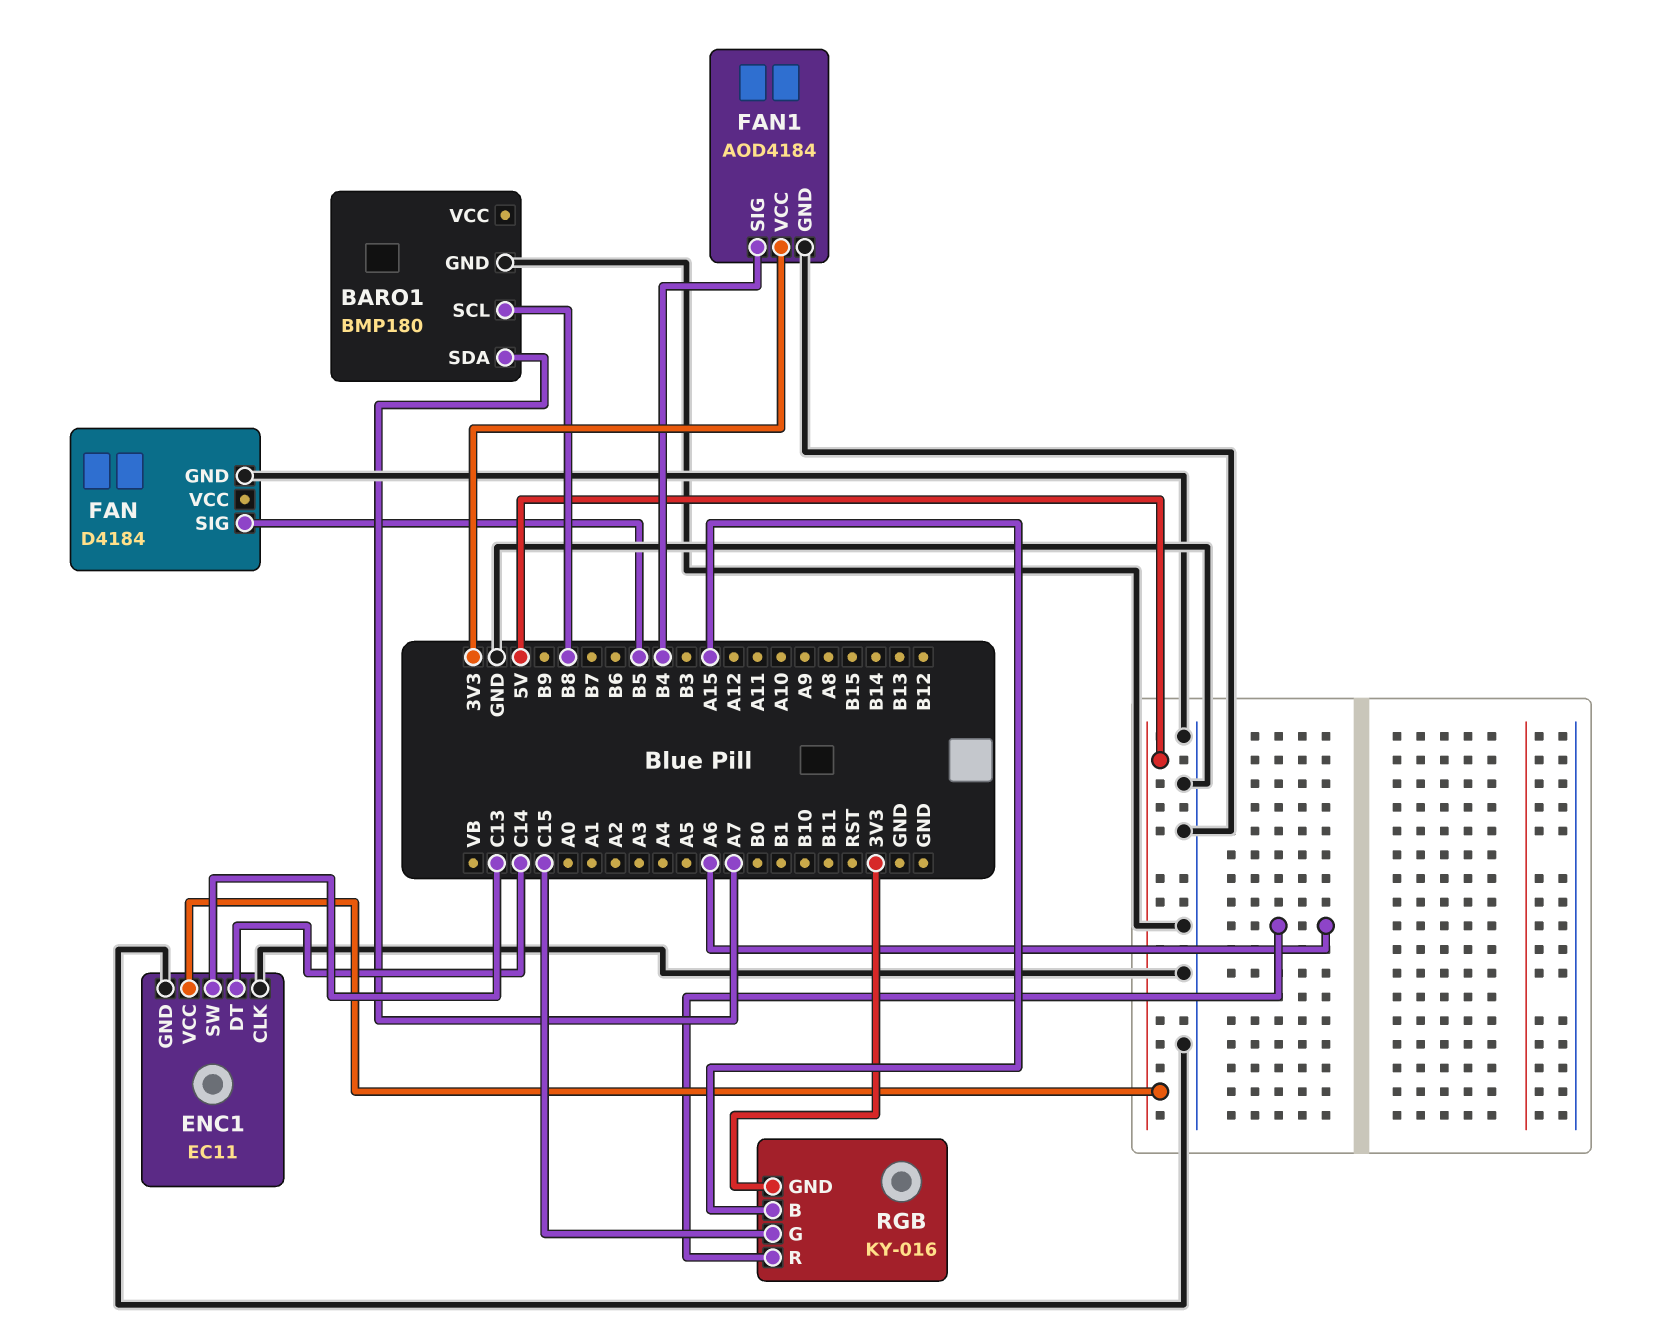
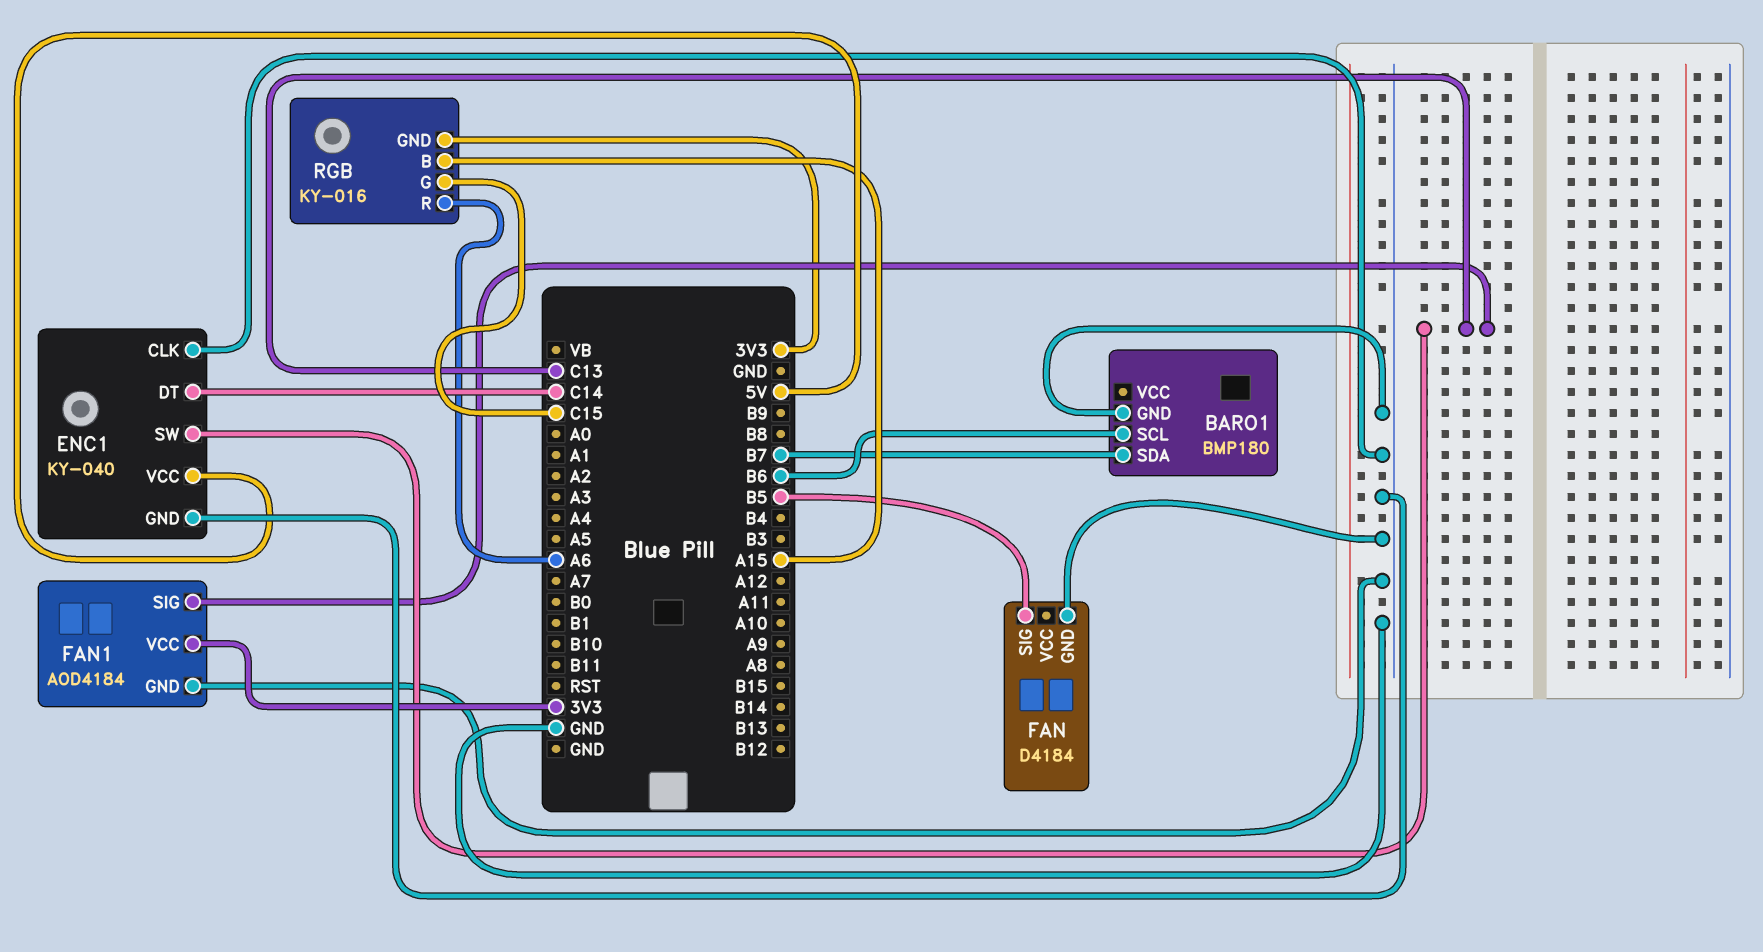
BARO1 pin SCL: B8 -> B6
BARO1 pin SDA: A7 -> B7
ENC1: EC11 -> KY-040
FAN1 pin SIG: B4 -> C13

